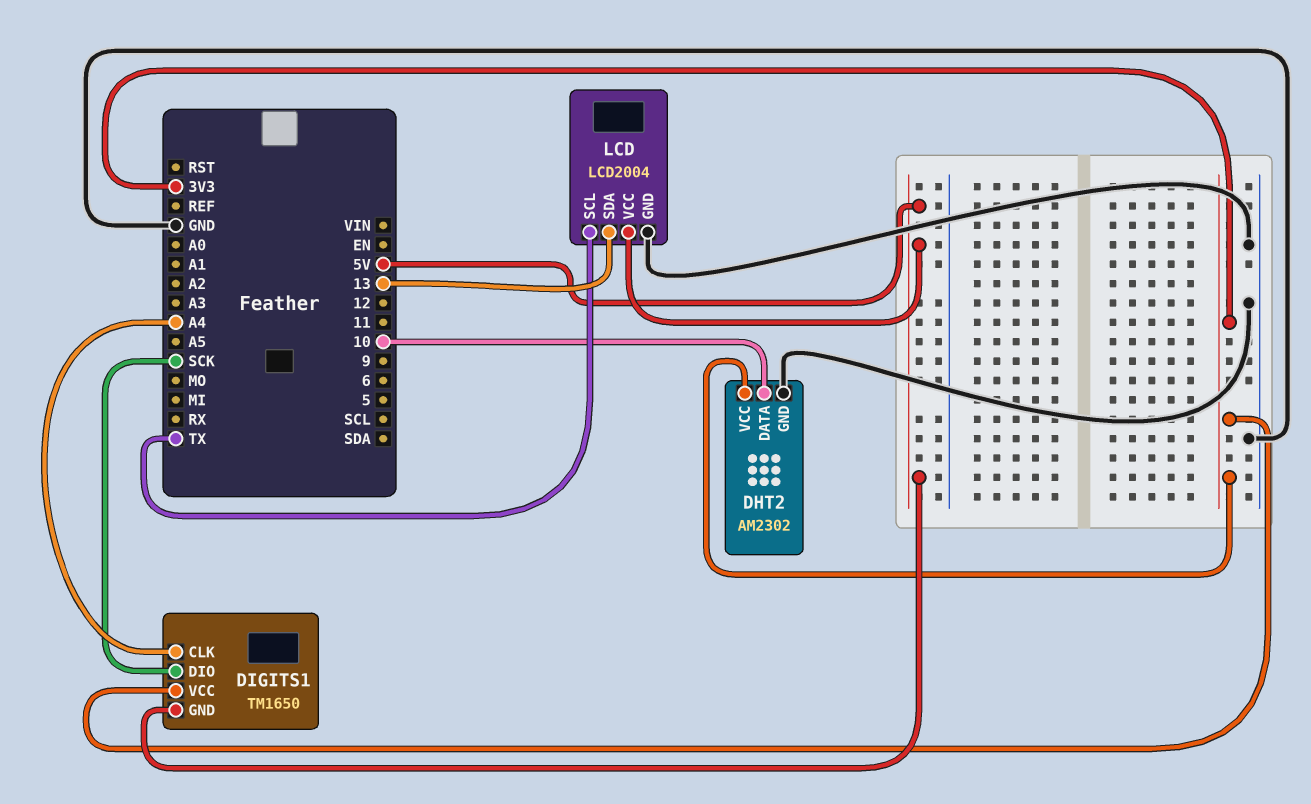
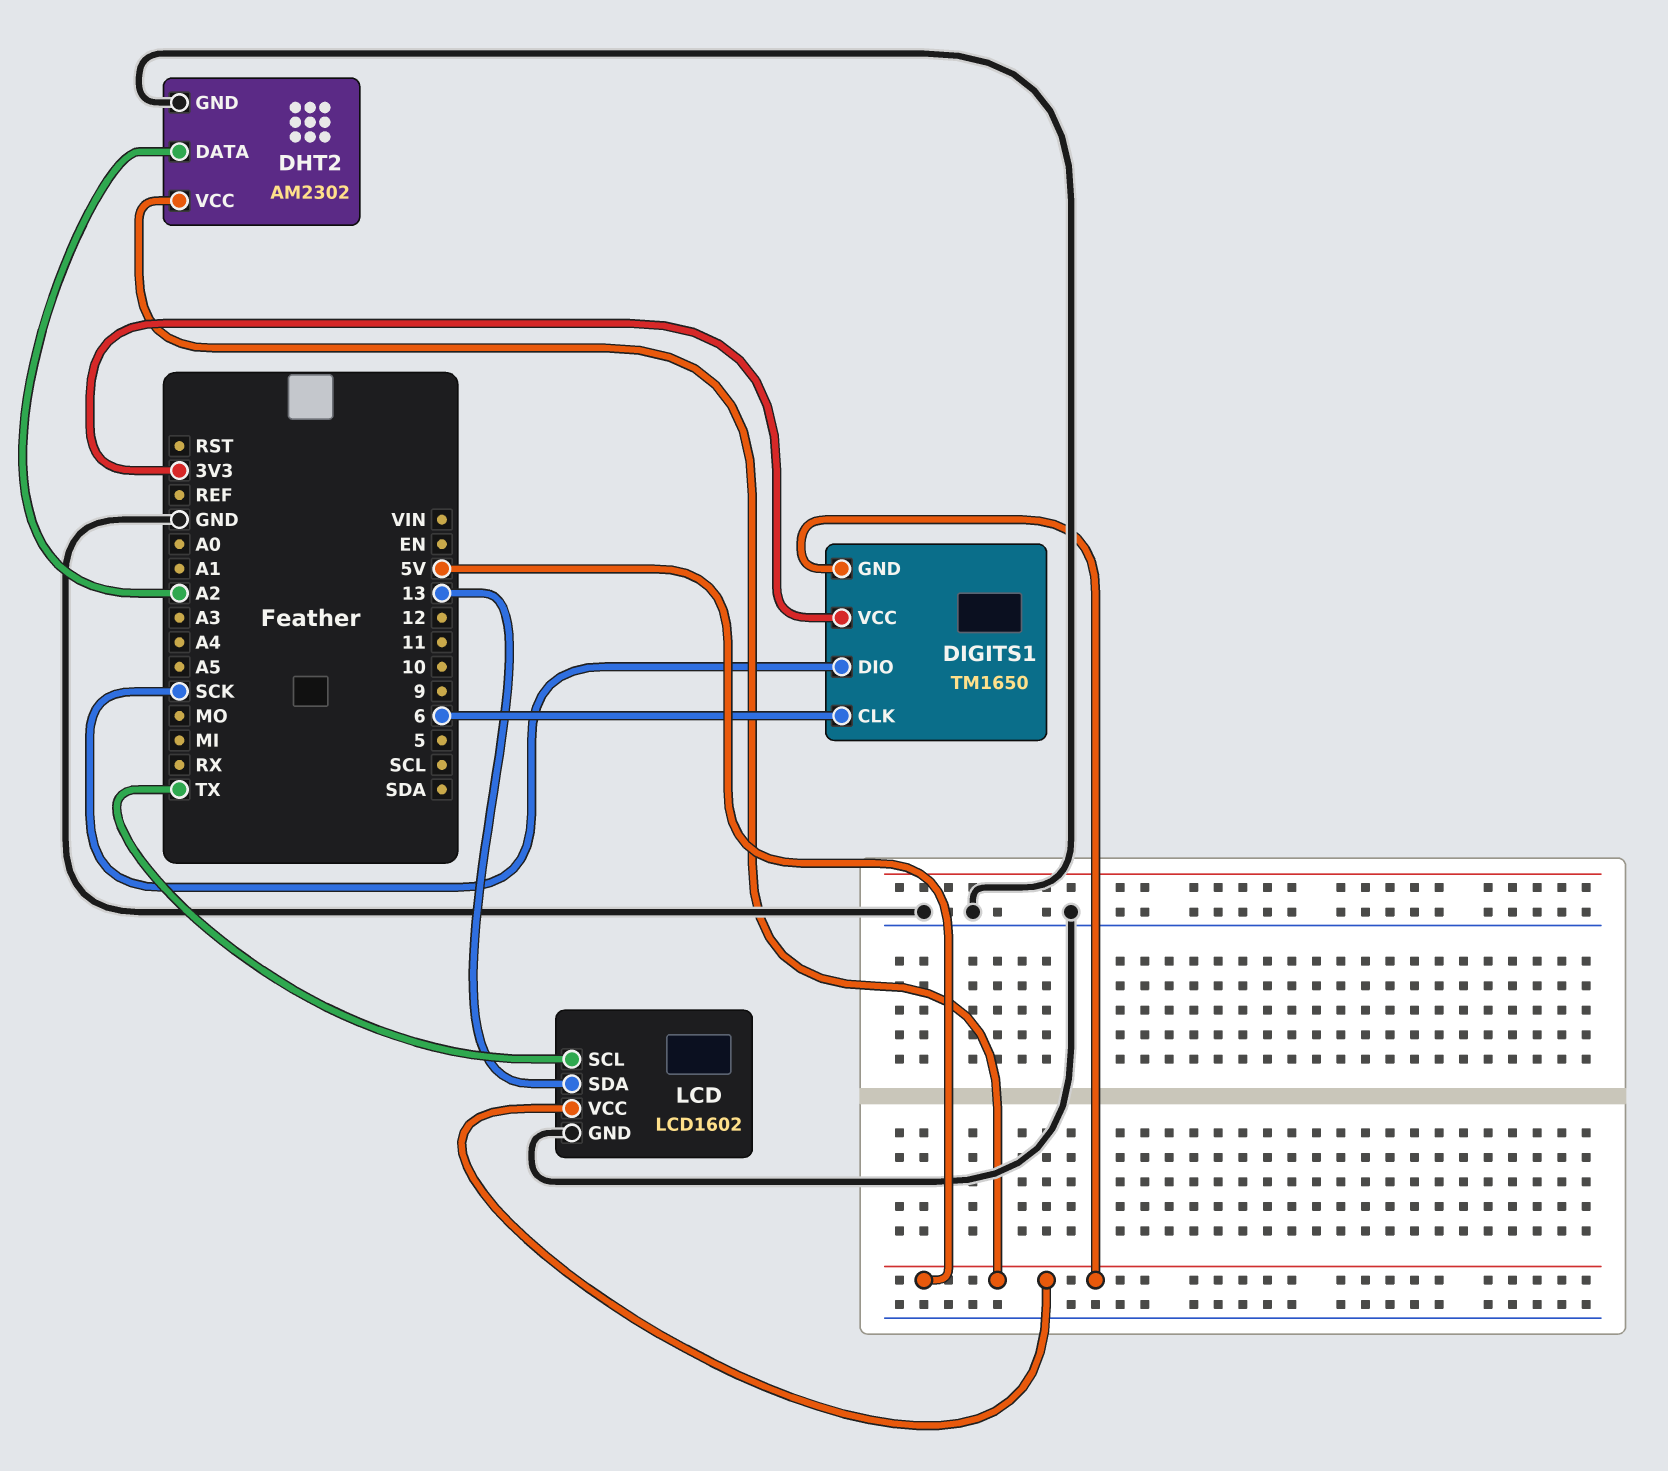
DHT2 pin DATA: 10 -> A2
DHT2 pin VCC: 3V3 -> 5V
DIGITS1 pin CLK: A4 -> 6
LCD: LCD2004 -> LCD1602

